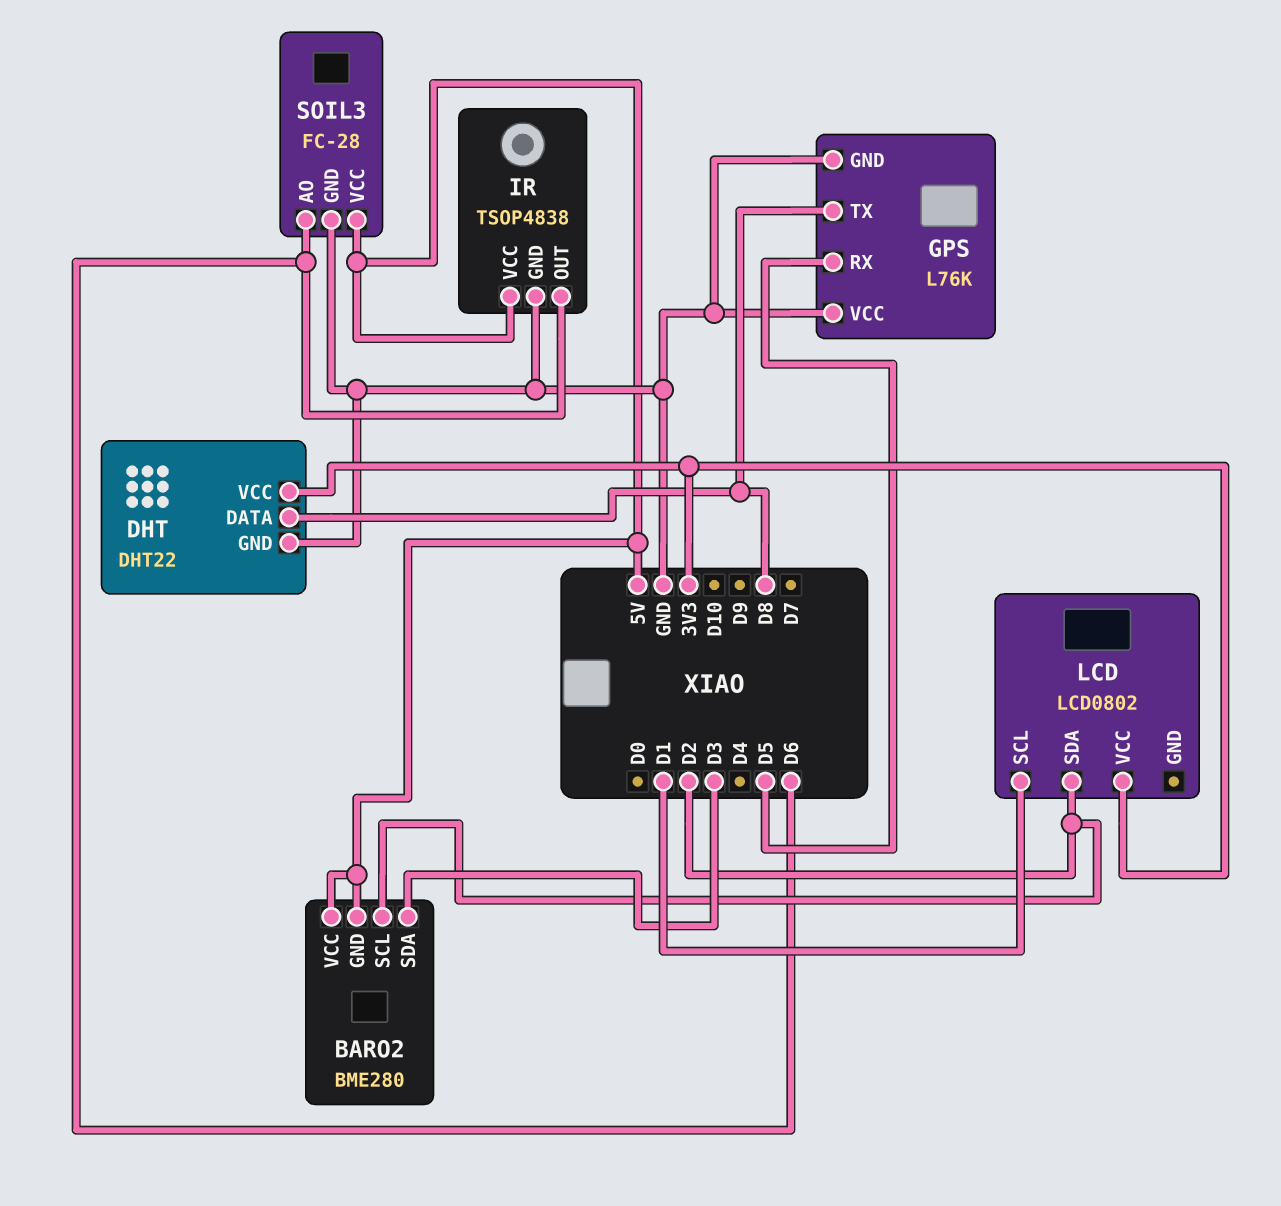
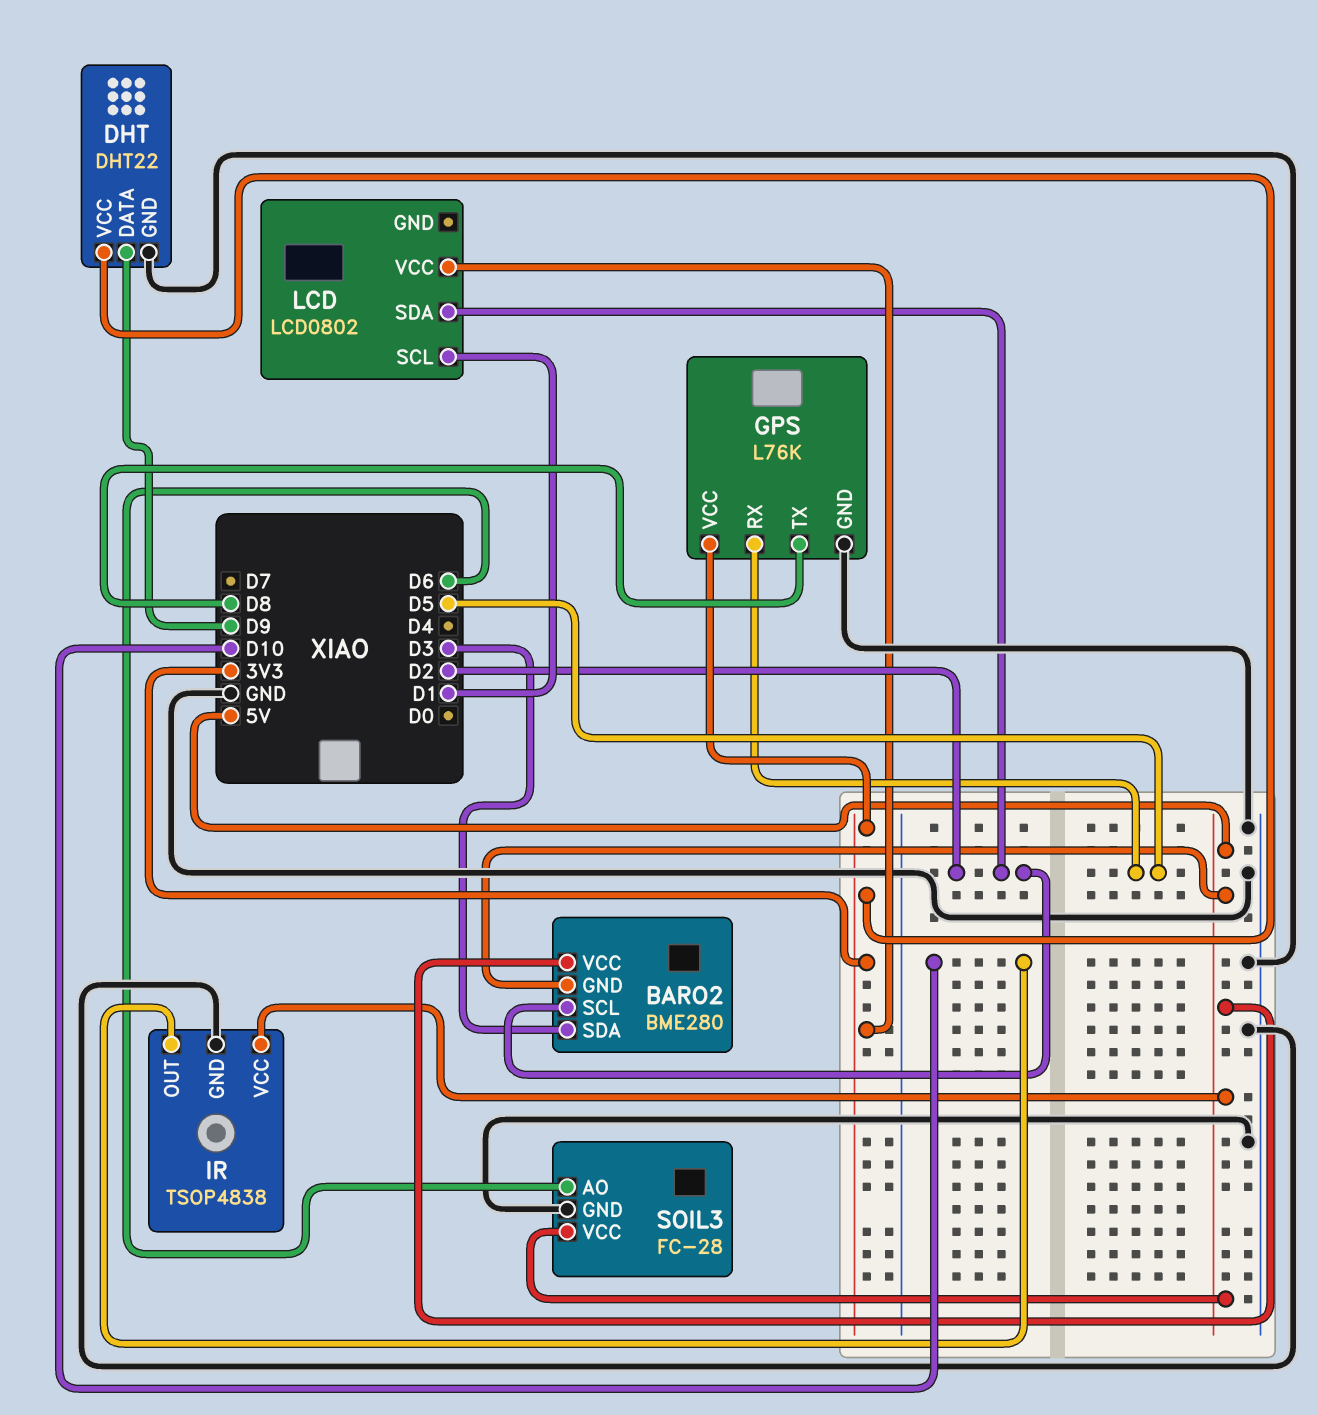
DHT pin DATA: D8 -> D9
GPS pin VCC: GND -> 3V3
IR pin OUT: D6 -> D10

